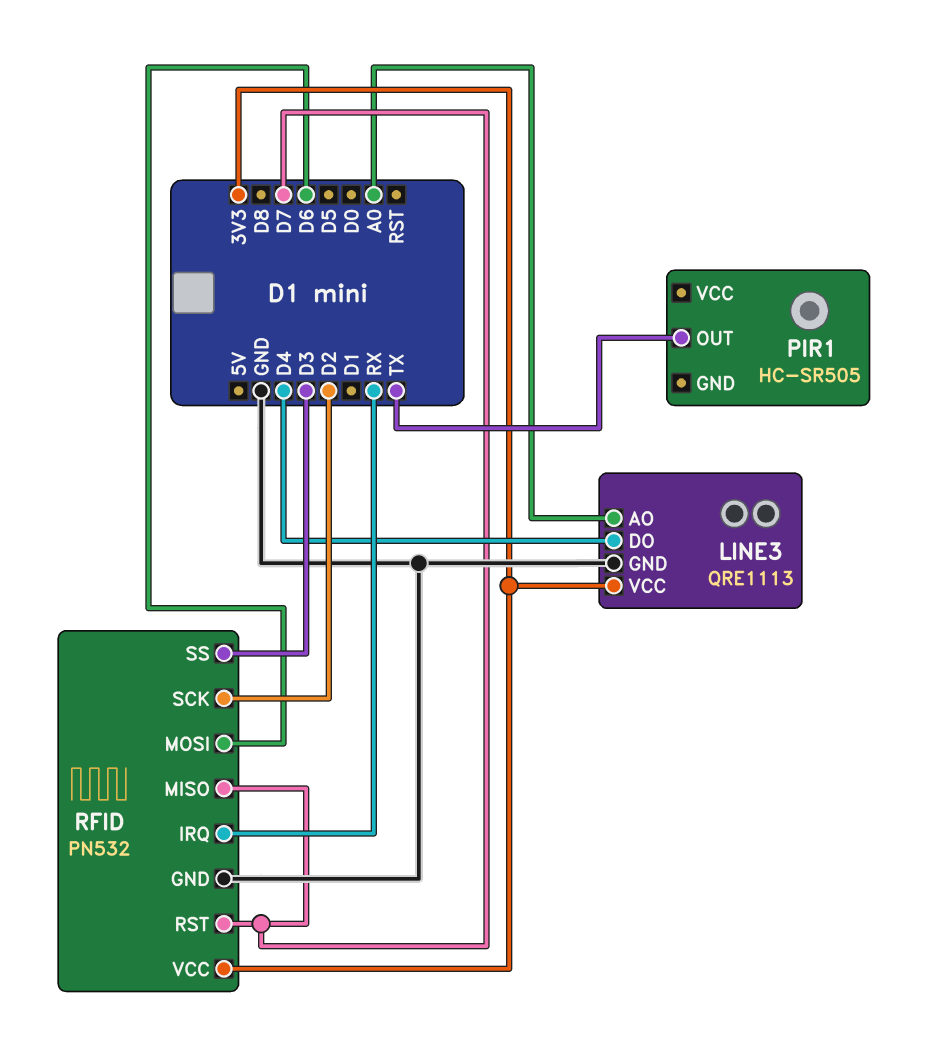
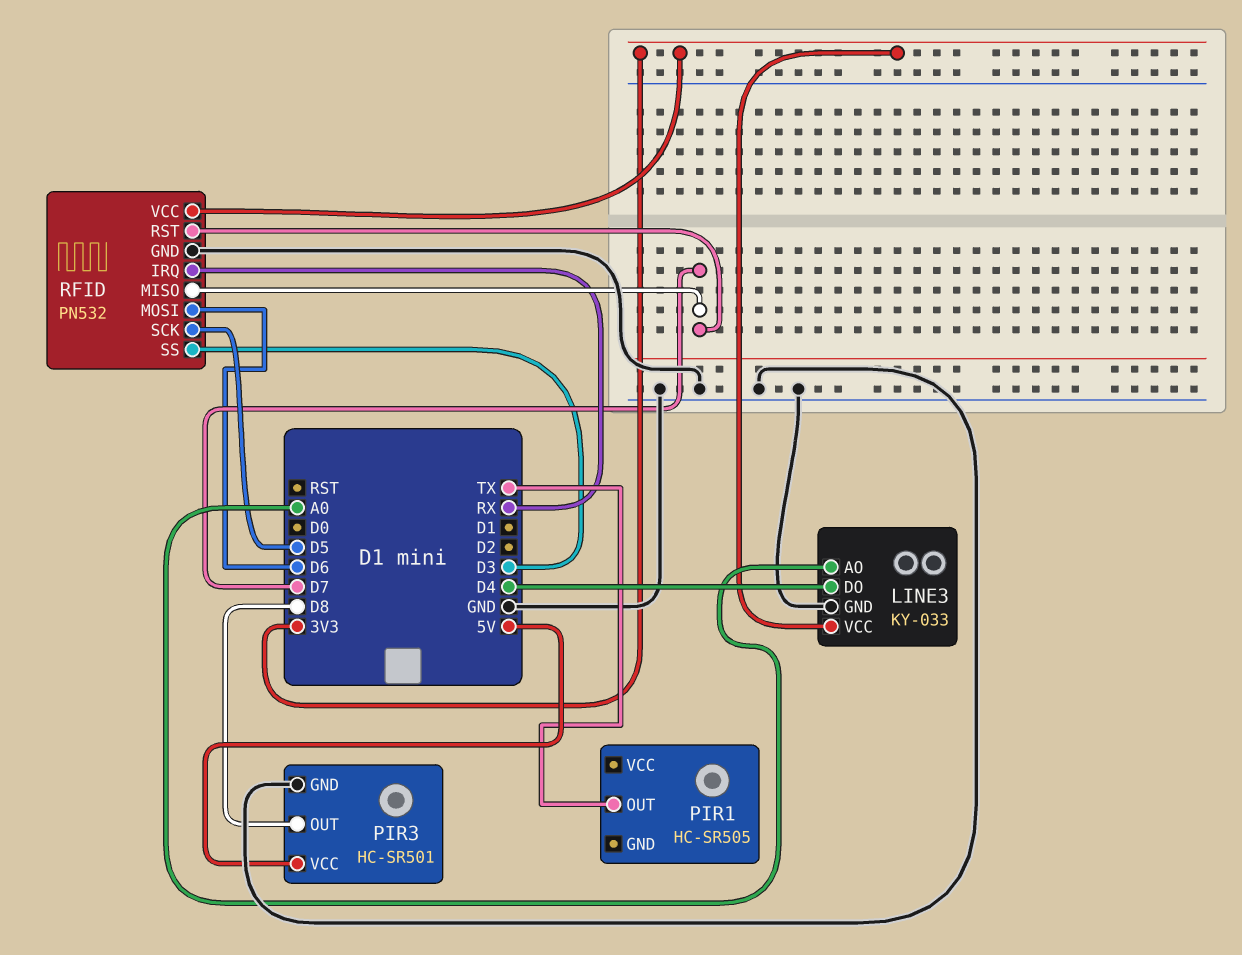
LINE3: QRE1113 -> KY-033
PIR3: none -> HC-SR501
PIR3 pin GND: none -> GND
PIR3 pin OUT: none -> D8
PIR3 pin VCC: none -> 5V
RFID pin SCK: D2 -> D5

